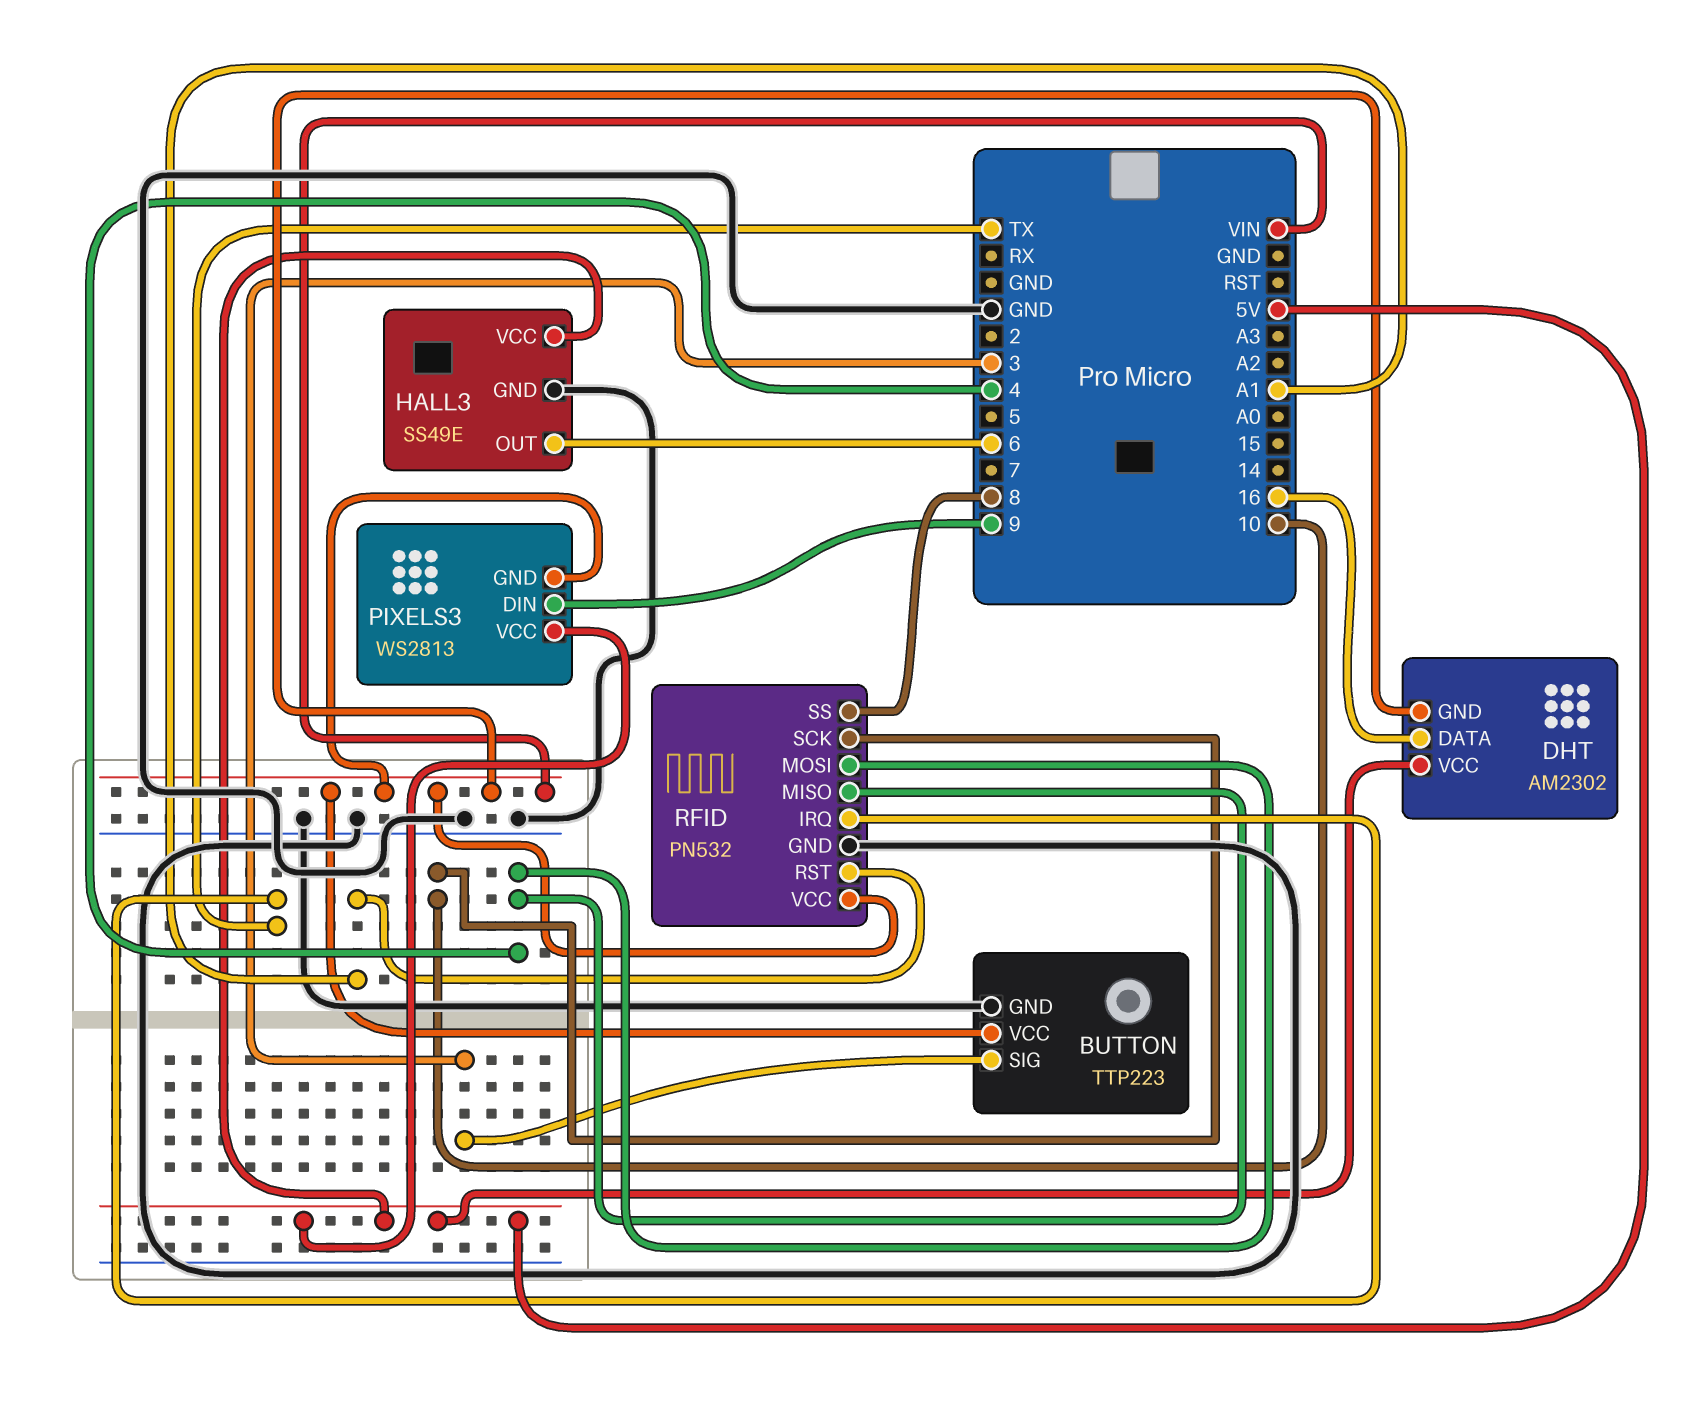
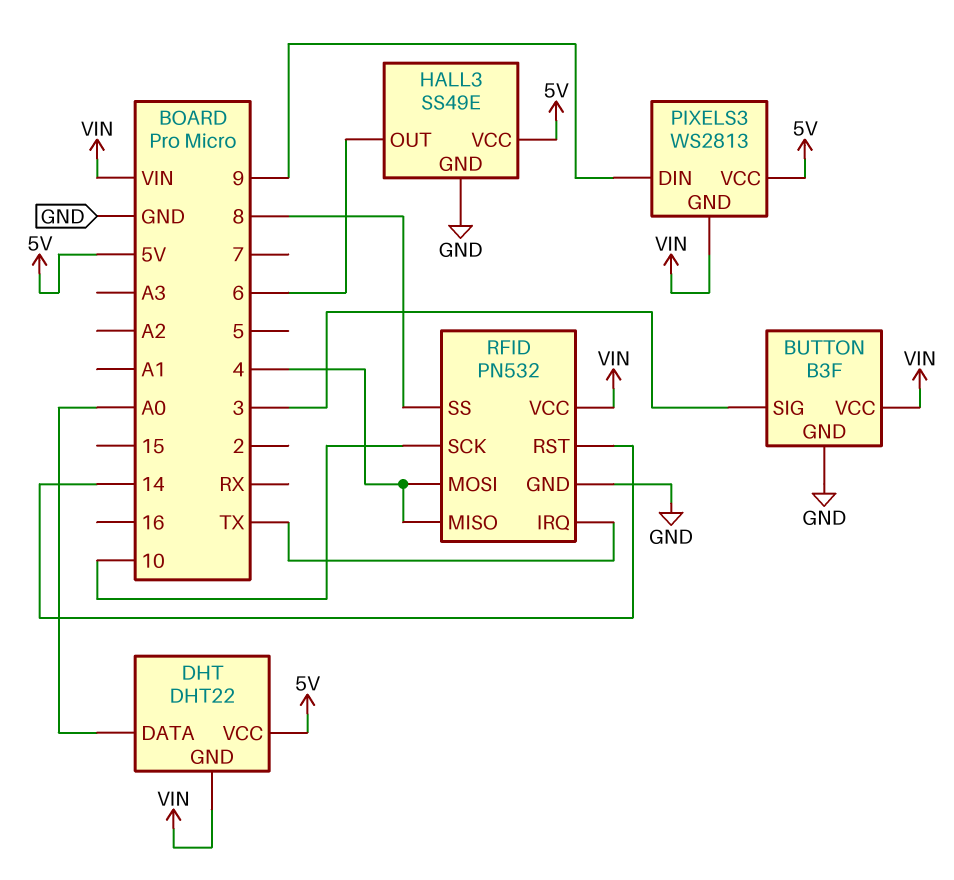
BUTTON: TTP223 -> B3F
DHT: AM2302 -> DHT22
DHT pin DATA: 16 -> A0
RFID pin RST: A1 -> 14

